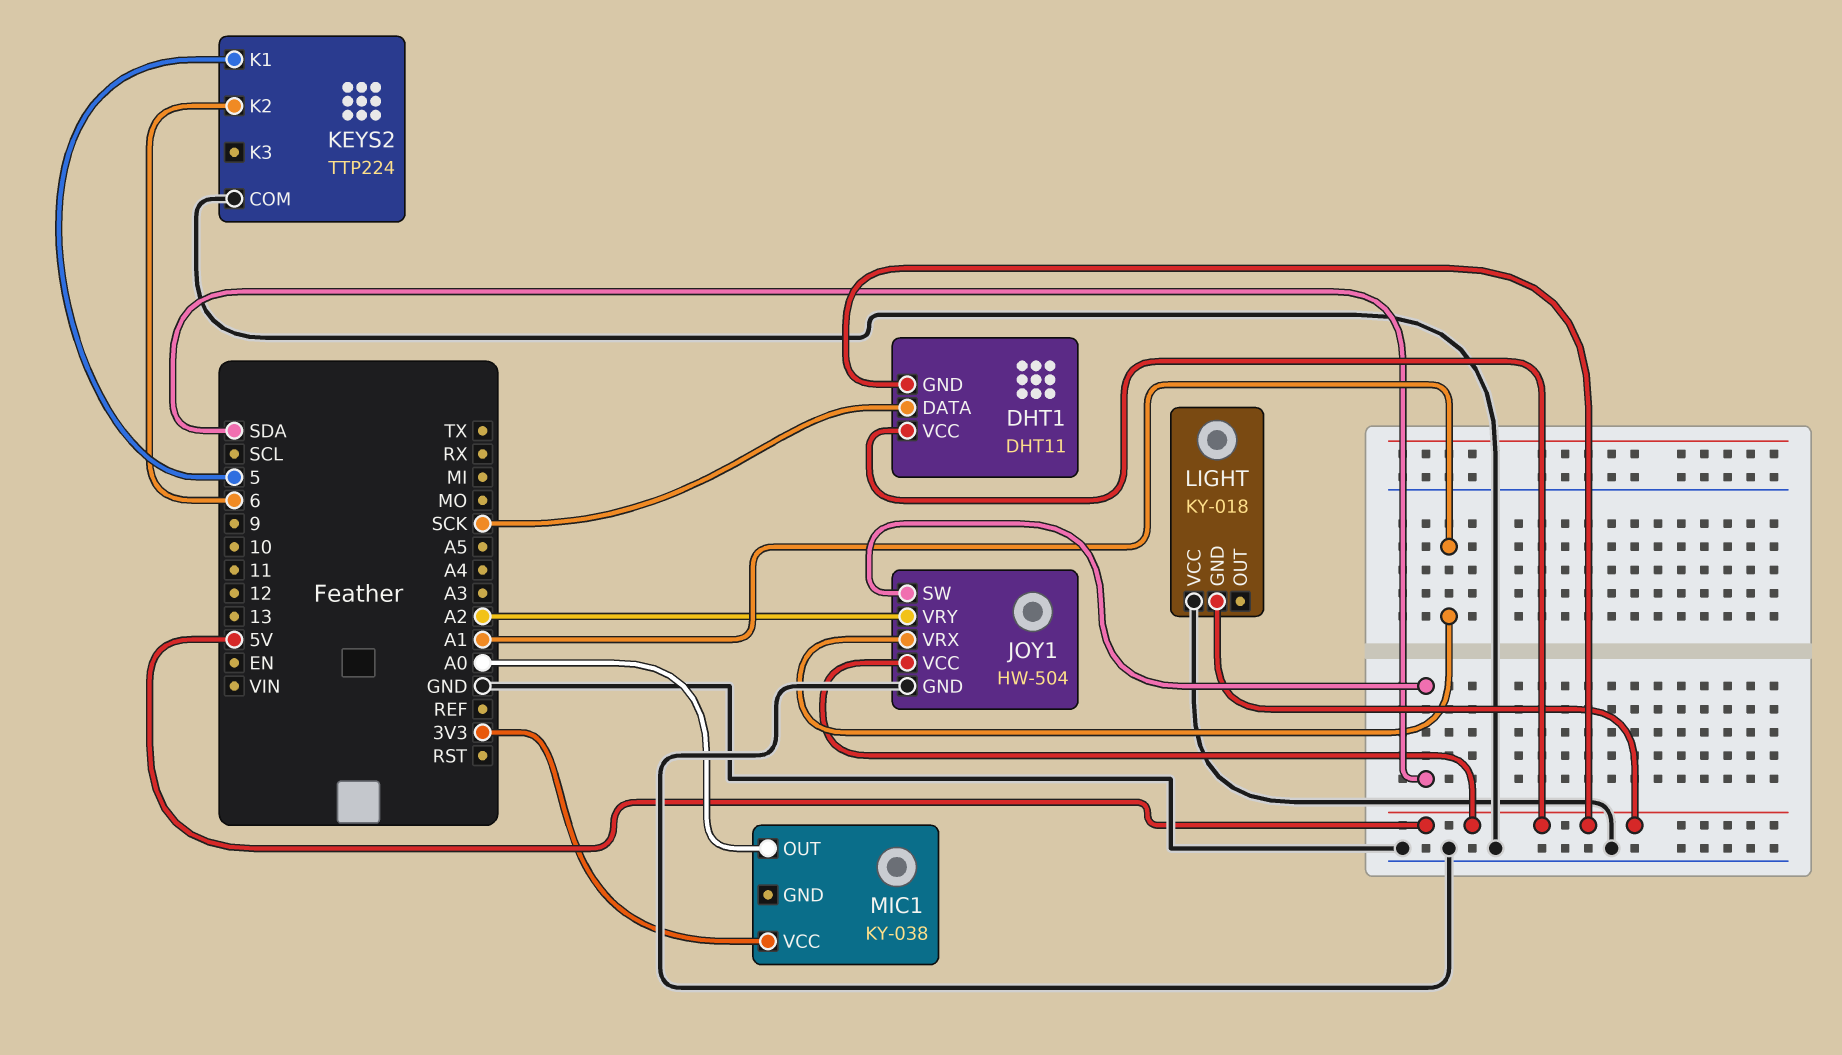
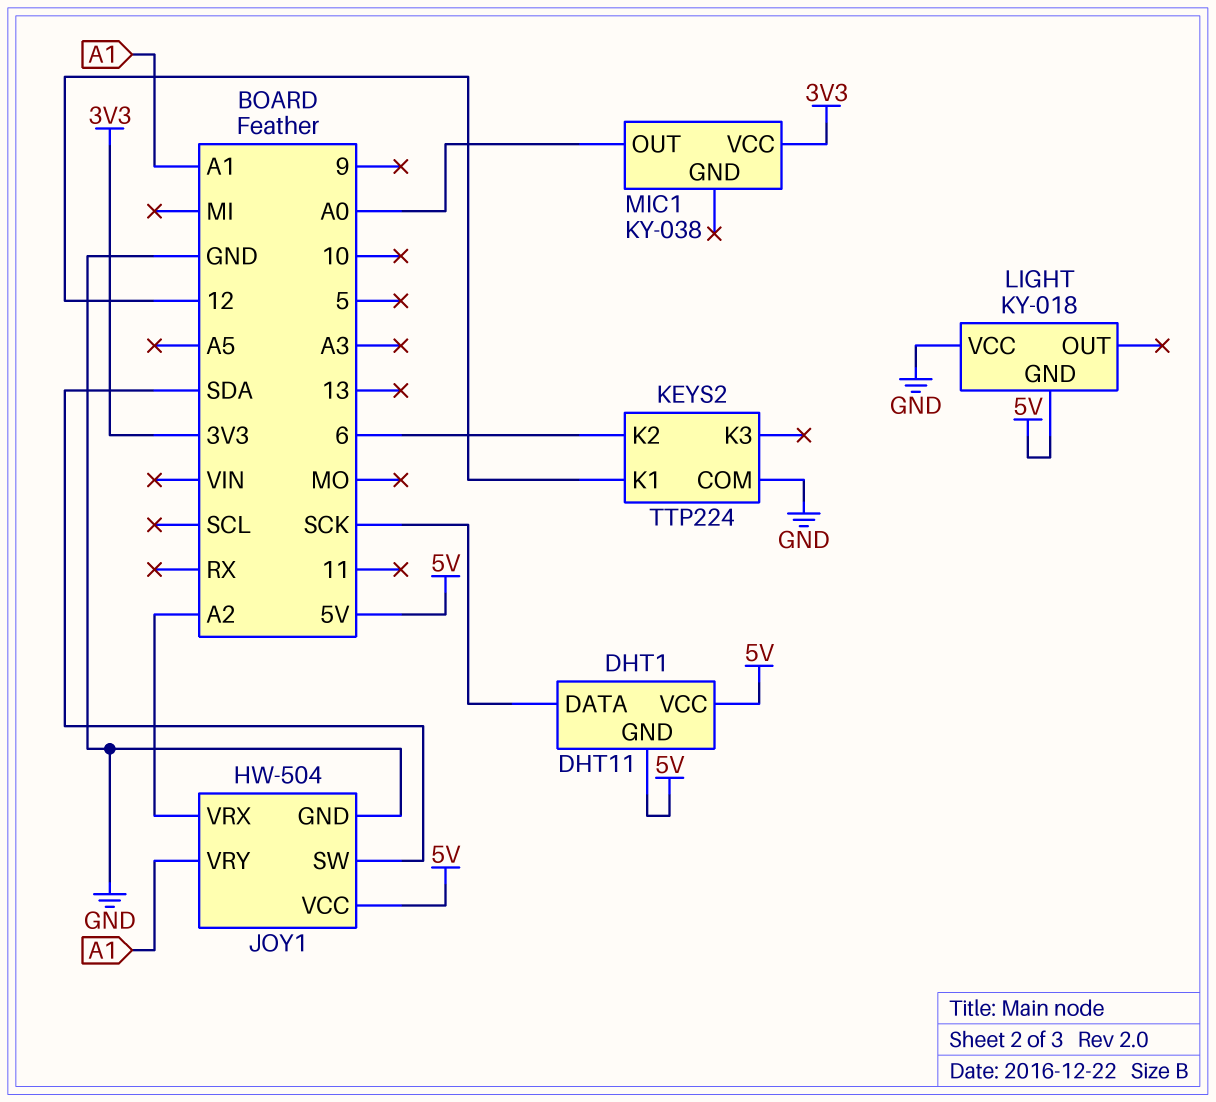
JOY1 pin VRX: A1 -> A2
JOY1 pin VRY: A2 -> A1
KEYS2 pin K1: 5 -> 12

